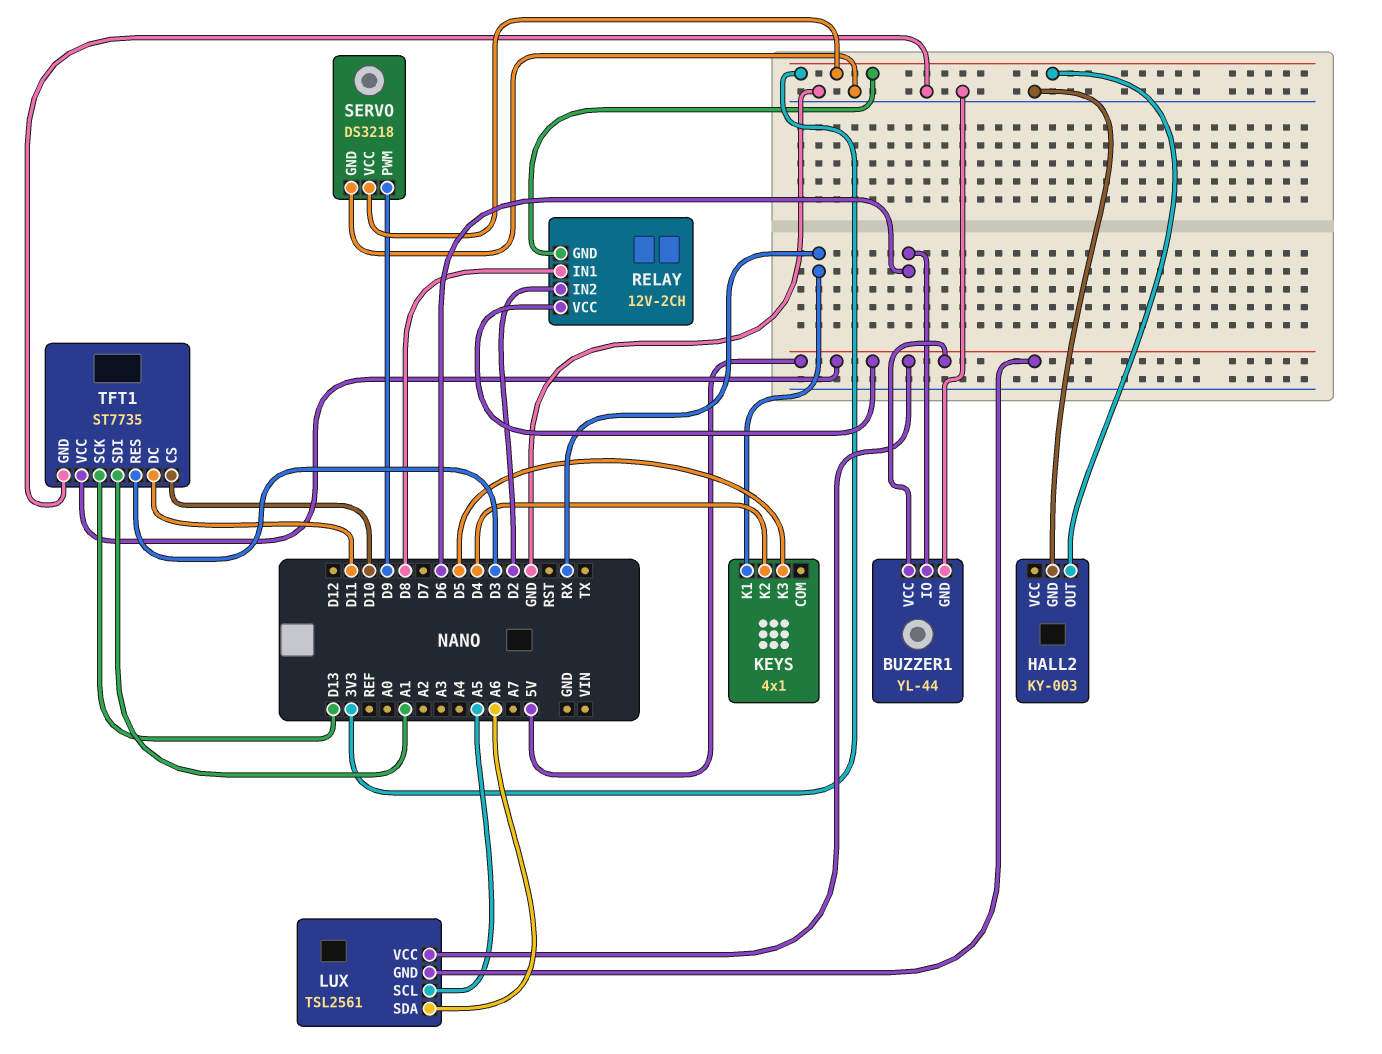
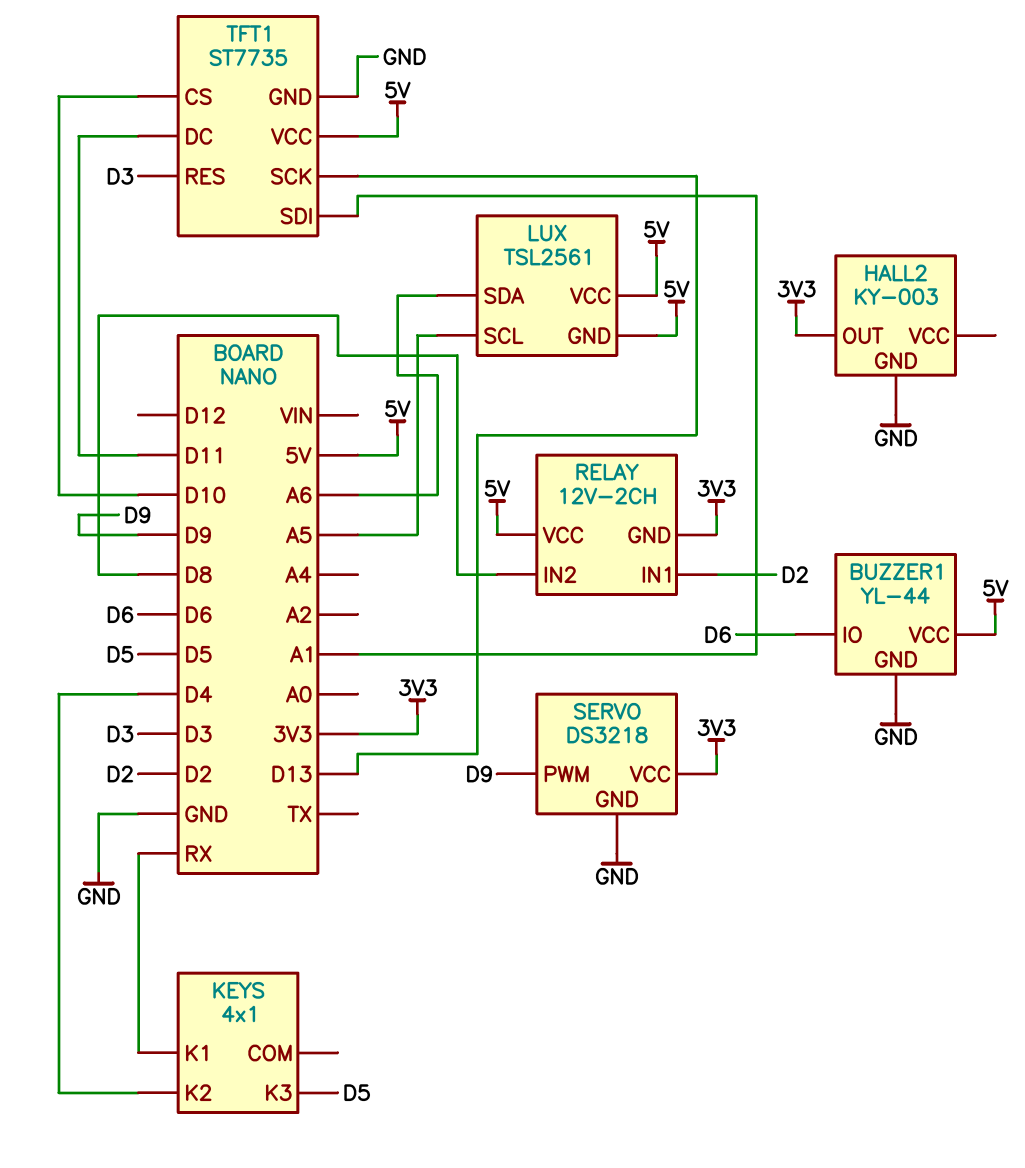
RELAY pin IN1: D8 -> D2
RELAY pin IN2: D2 -> D8

